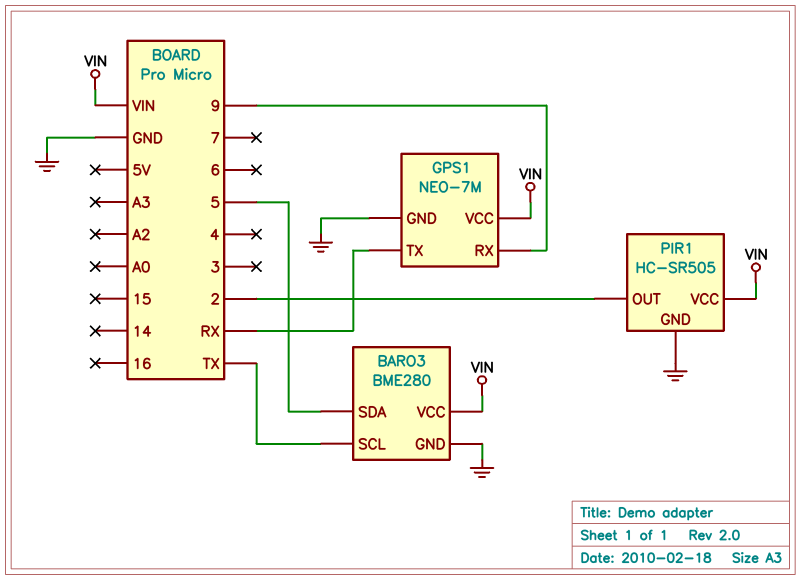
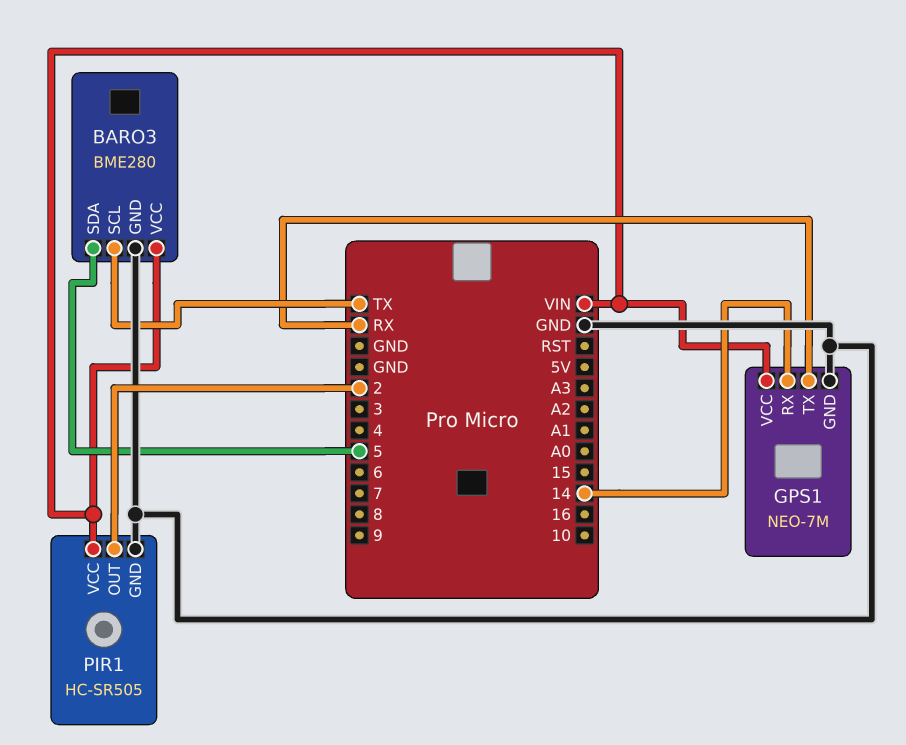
GPS1 pin RX: 9 -> 14

